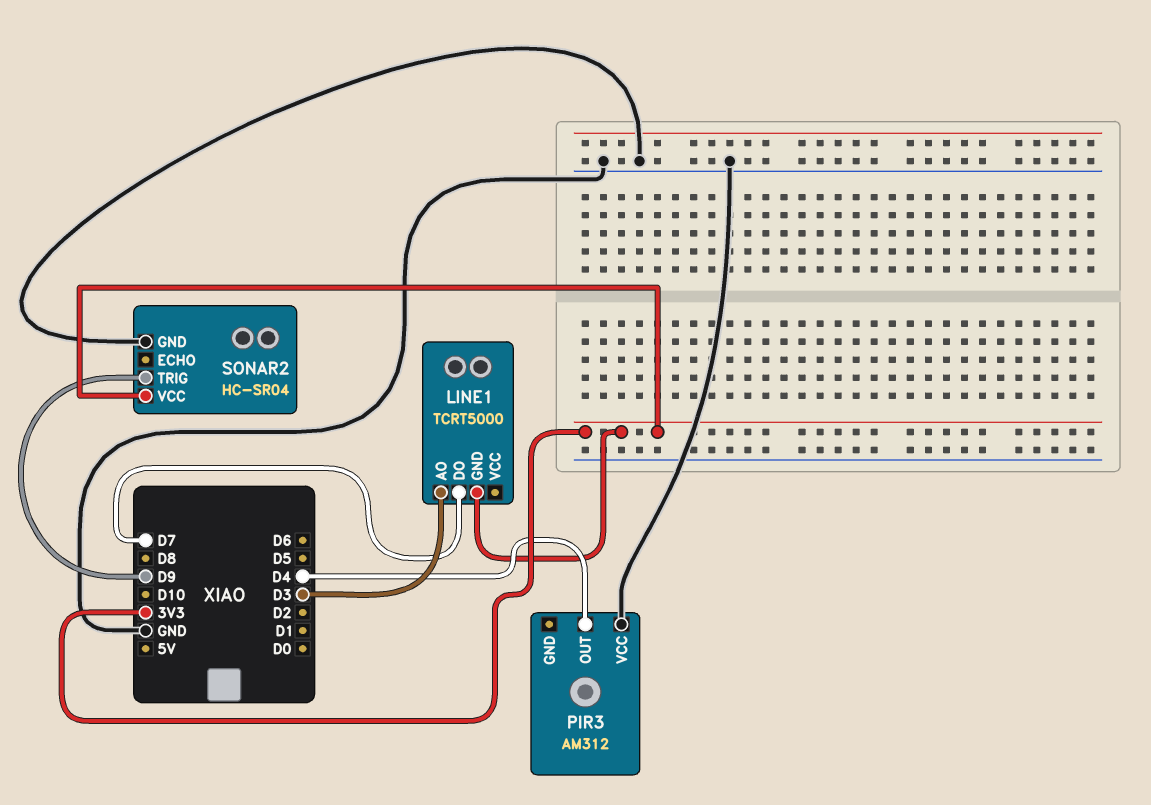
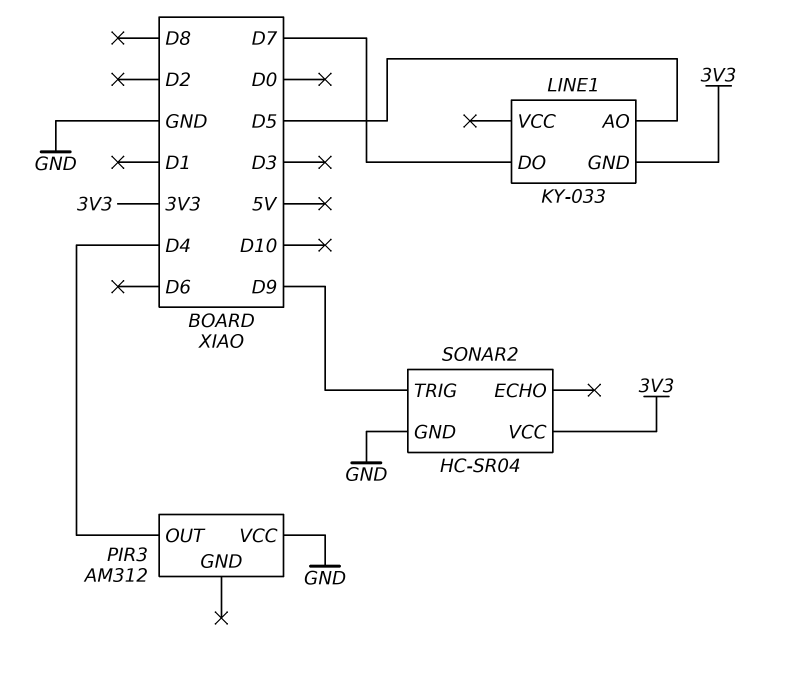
LINE1: TCRT5000 -> KY-033
LINE1 pin AO: D3 -> D5

